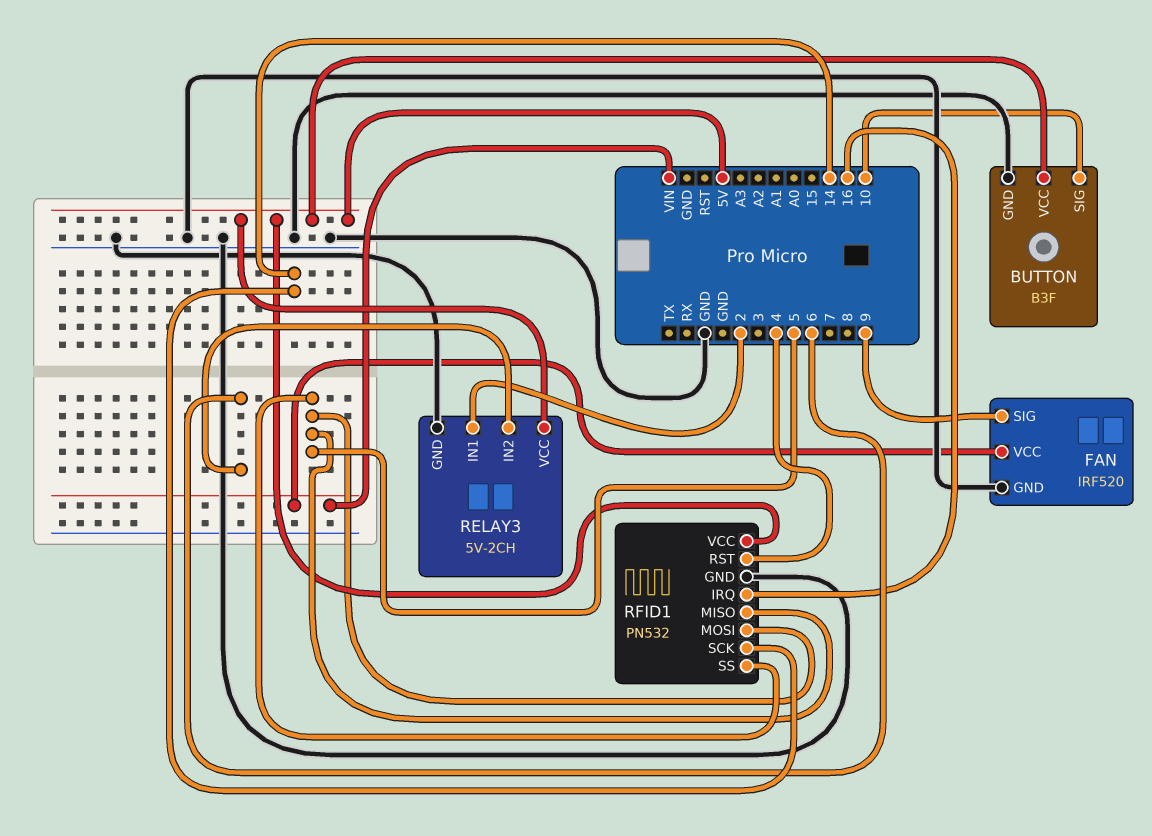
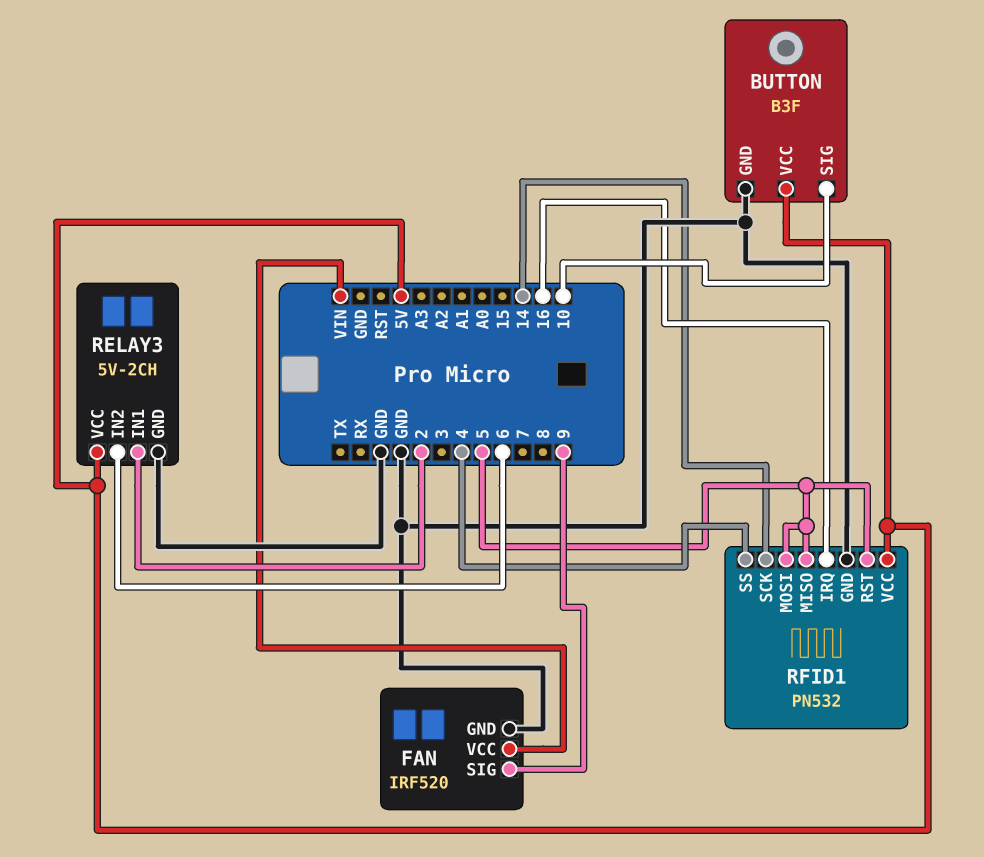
RFID1 pin RST: 4 -> 5
RFID1 pin SS: 5 -> 4

